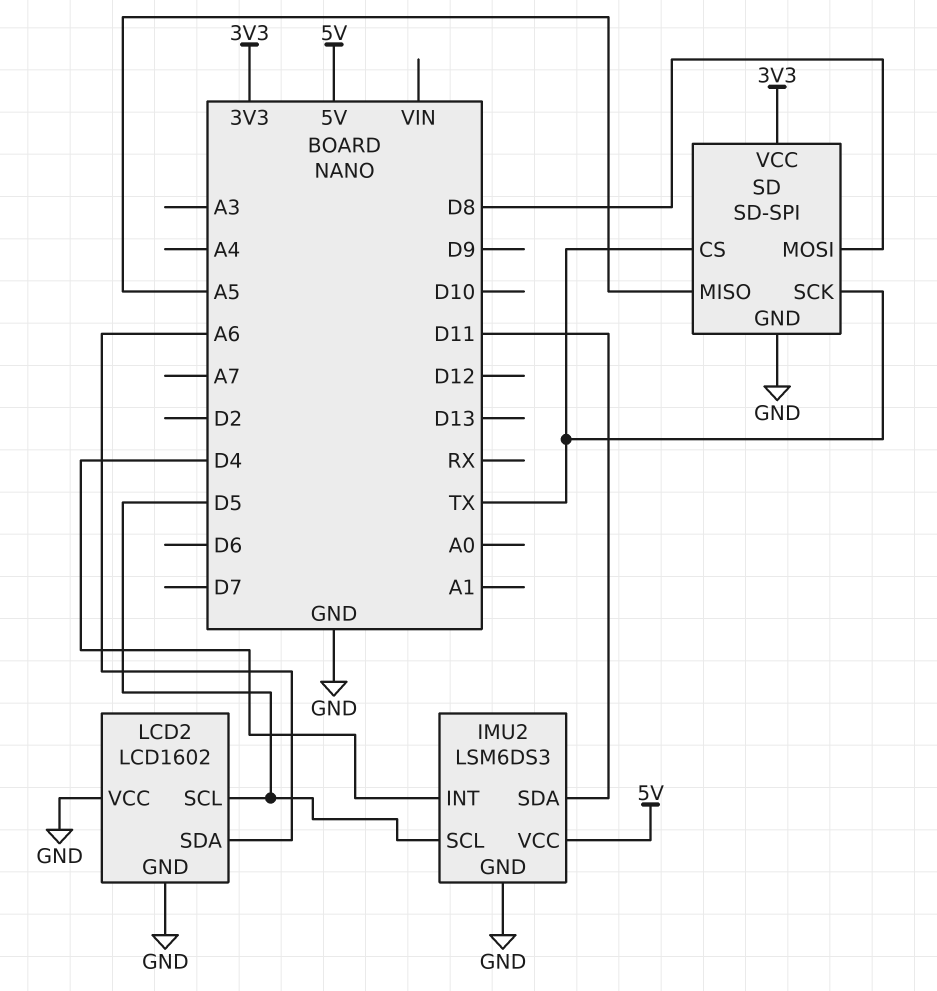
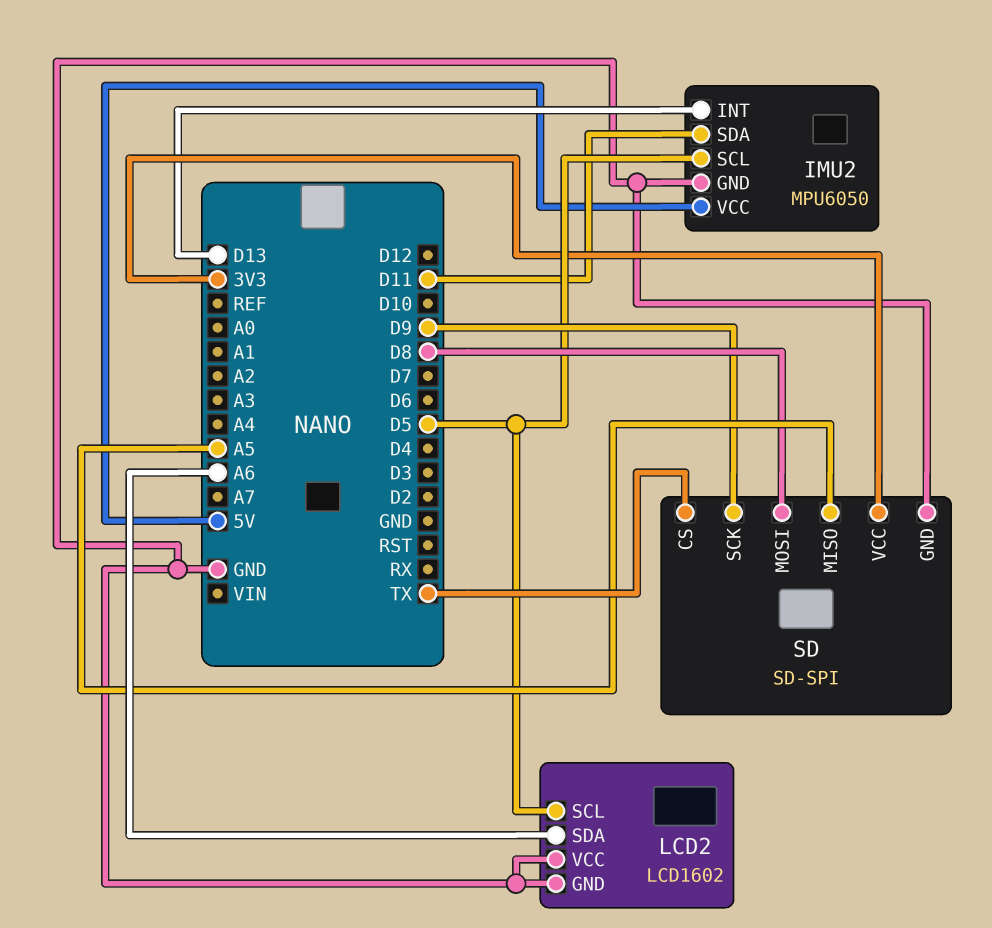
IMU2: LSM6DS3 -> MPU6050
IMU2 pin INT: D4 -> D13
SD pin SCK: TX -> D9

